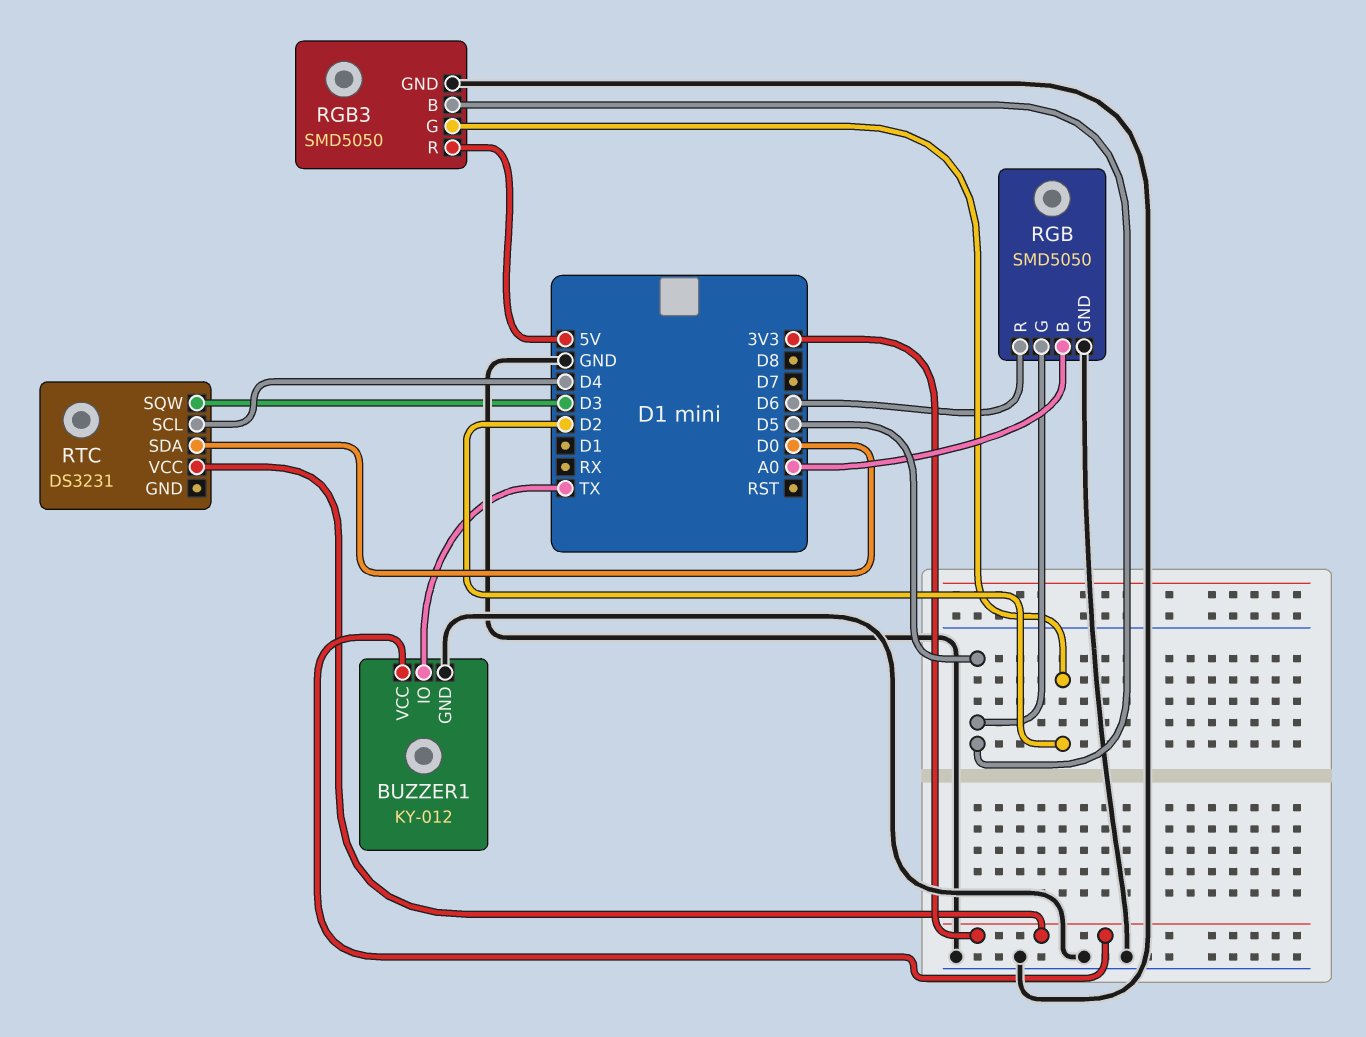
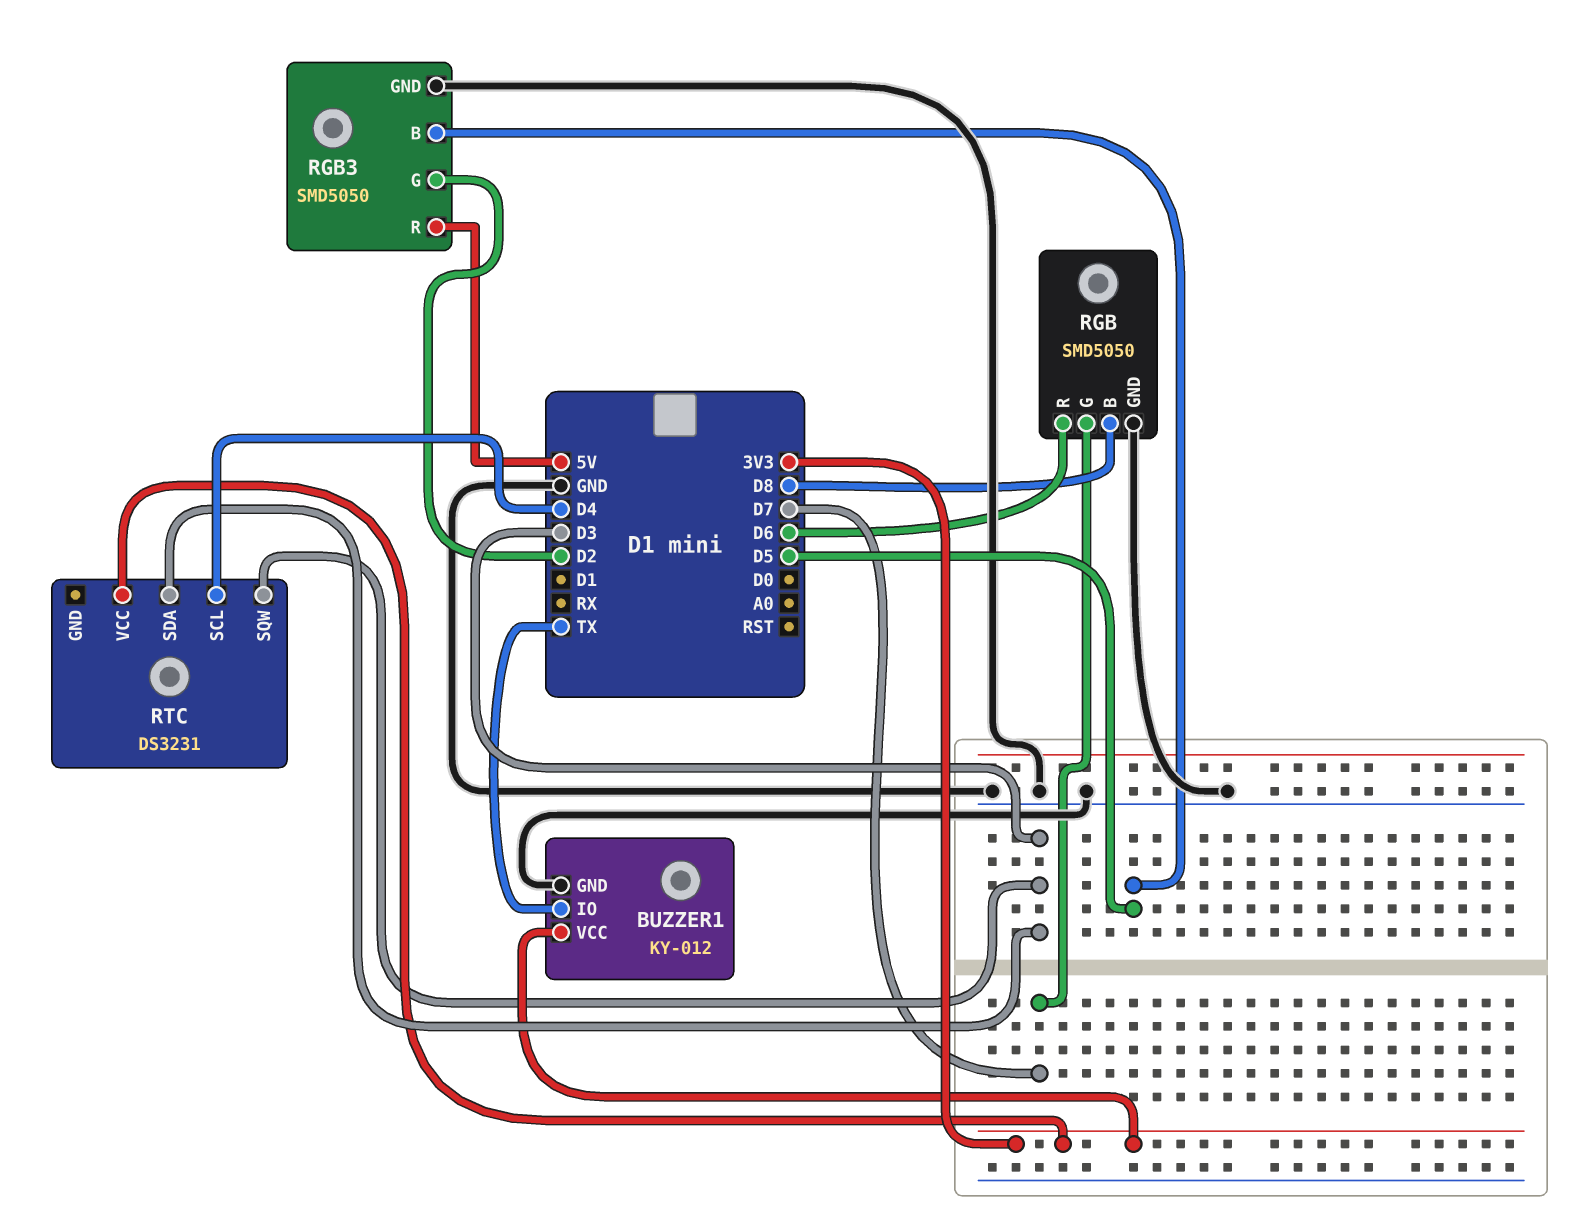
RGB pin B: A0 -> D8
RGB pin G: D5 -> D7
RTC pin SDA: D0 -> D3

